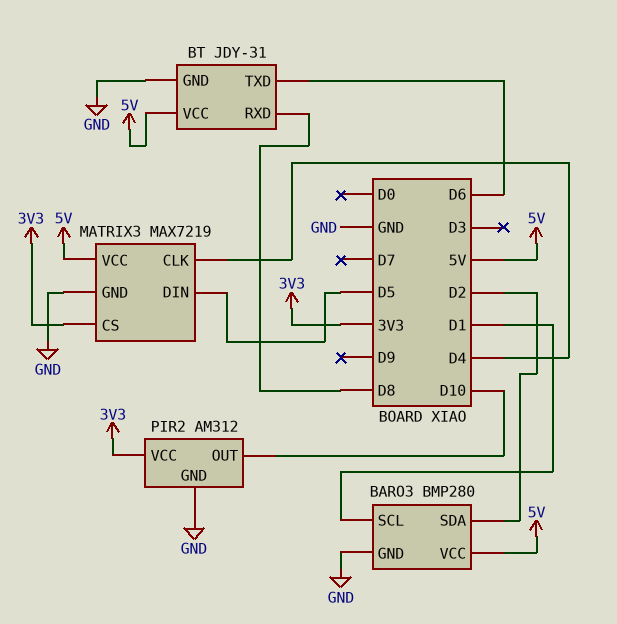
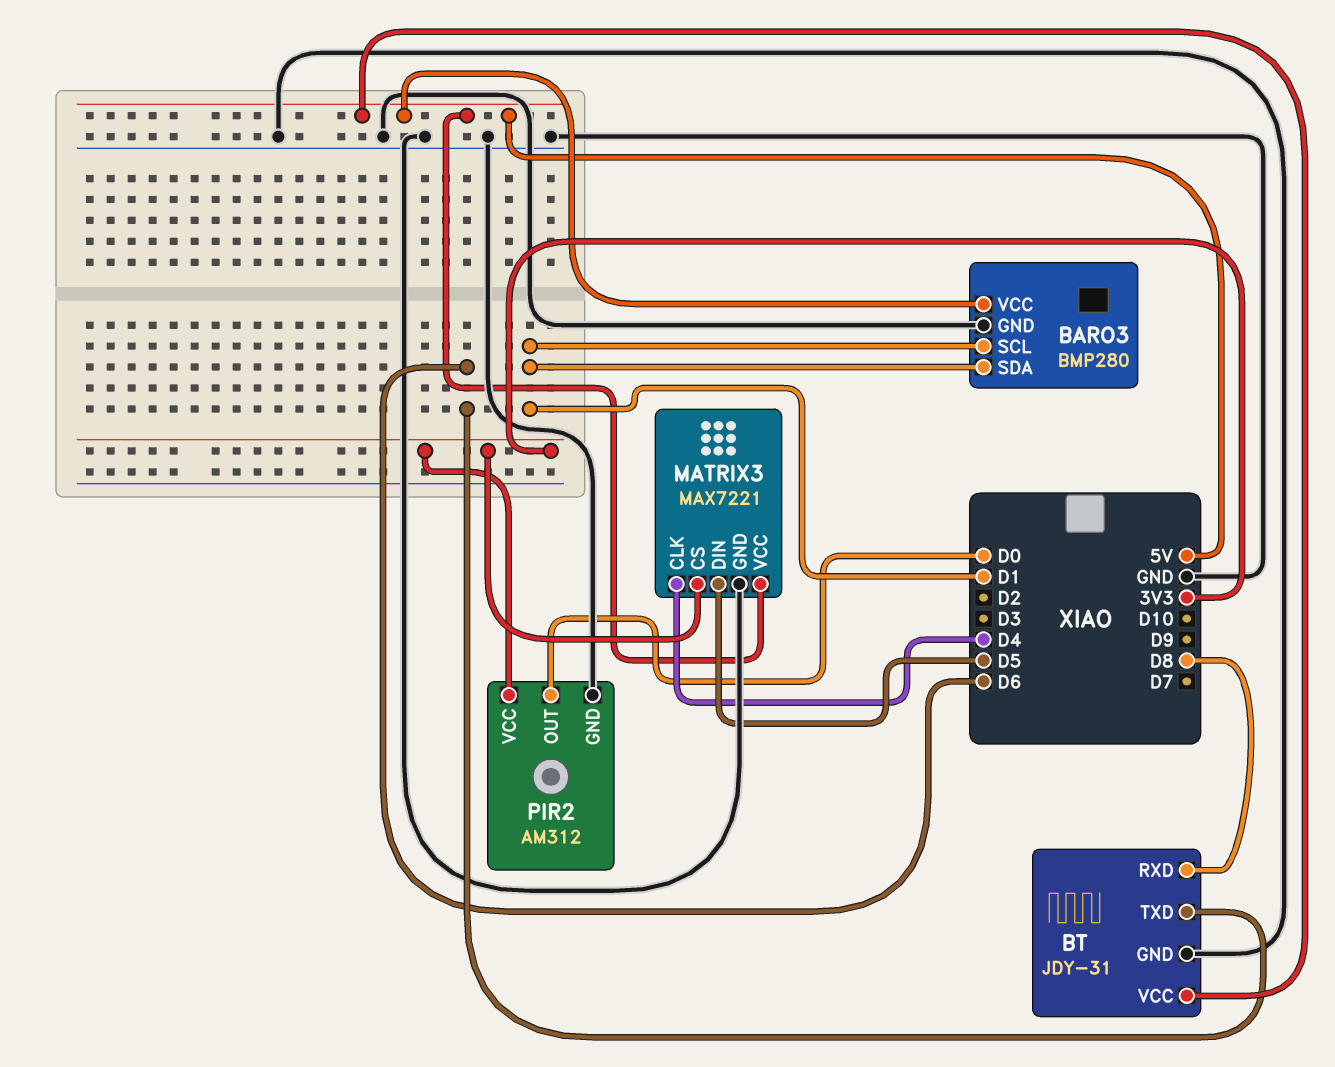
BARO3 pin SDA: D2 -> D1
MATRIX3: MAX7219 -> MAX7221
PIR2 pin OUT: D10 -> D0

